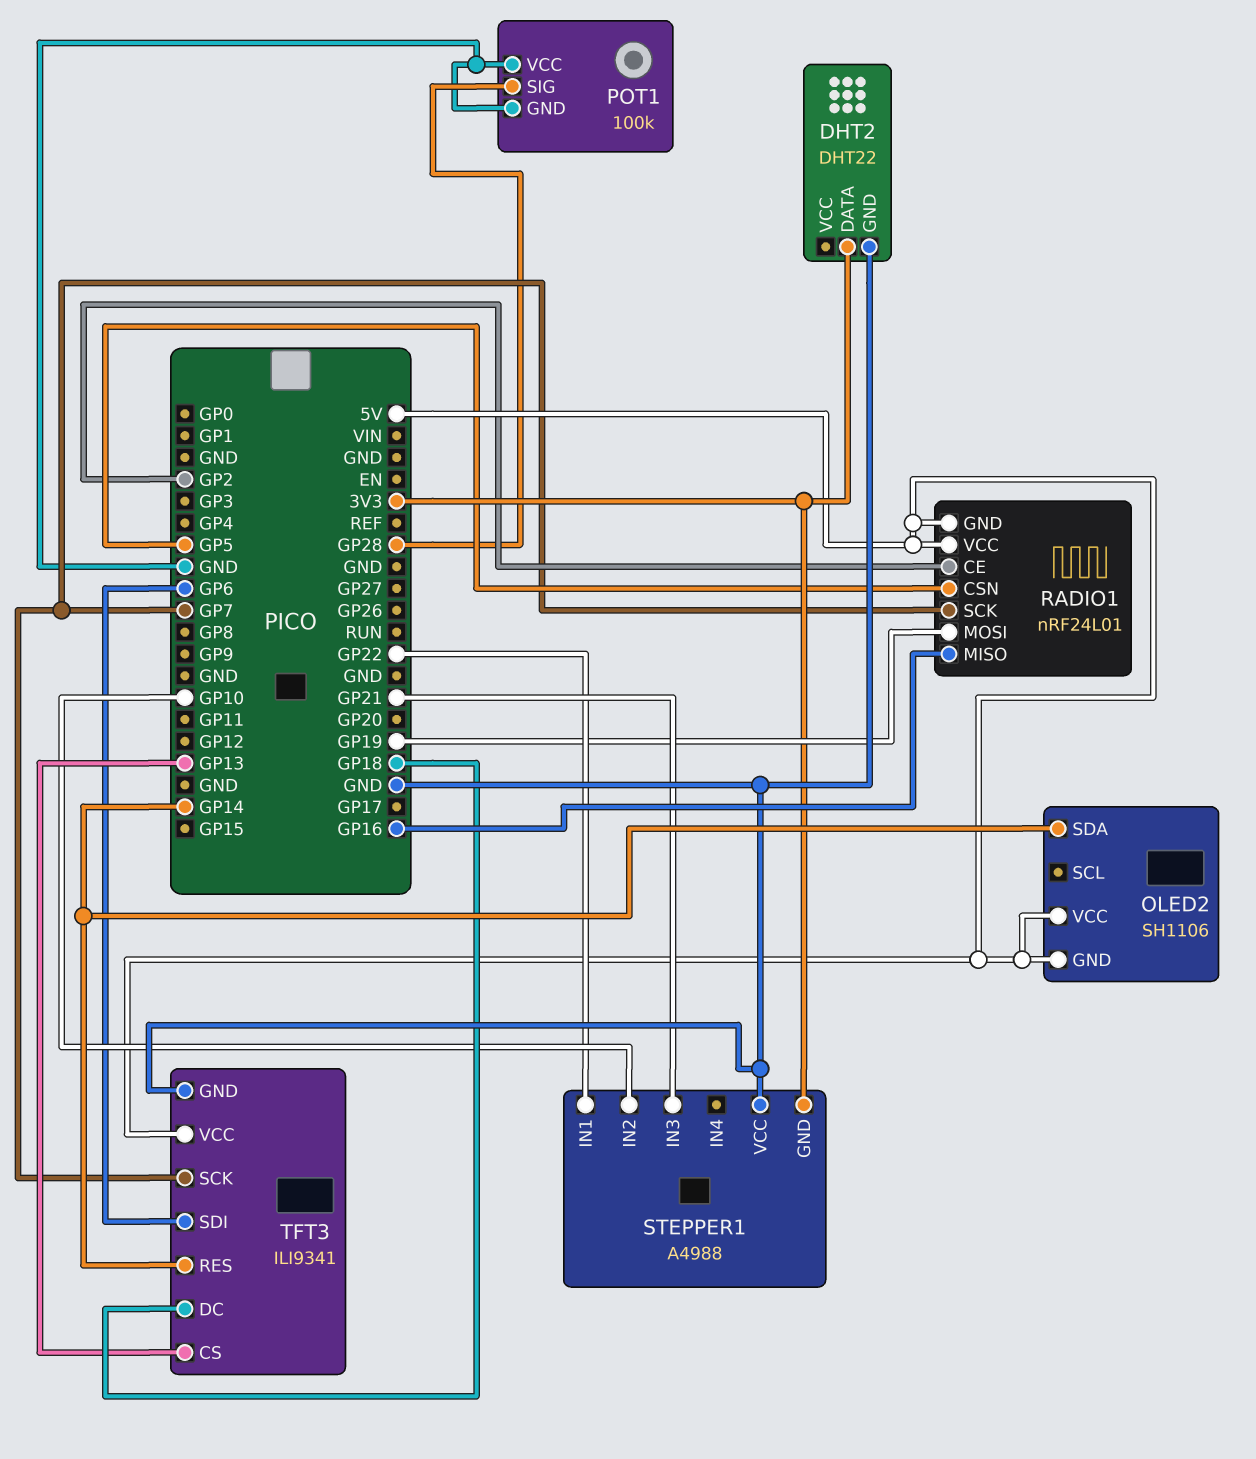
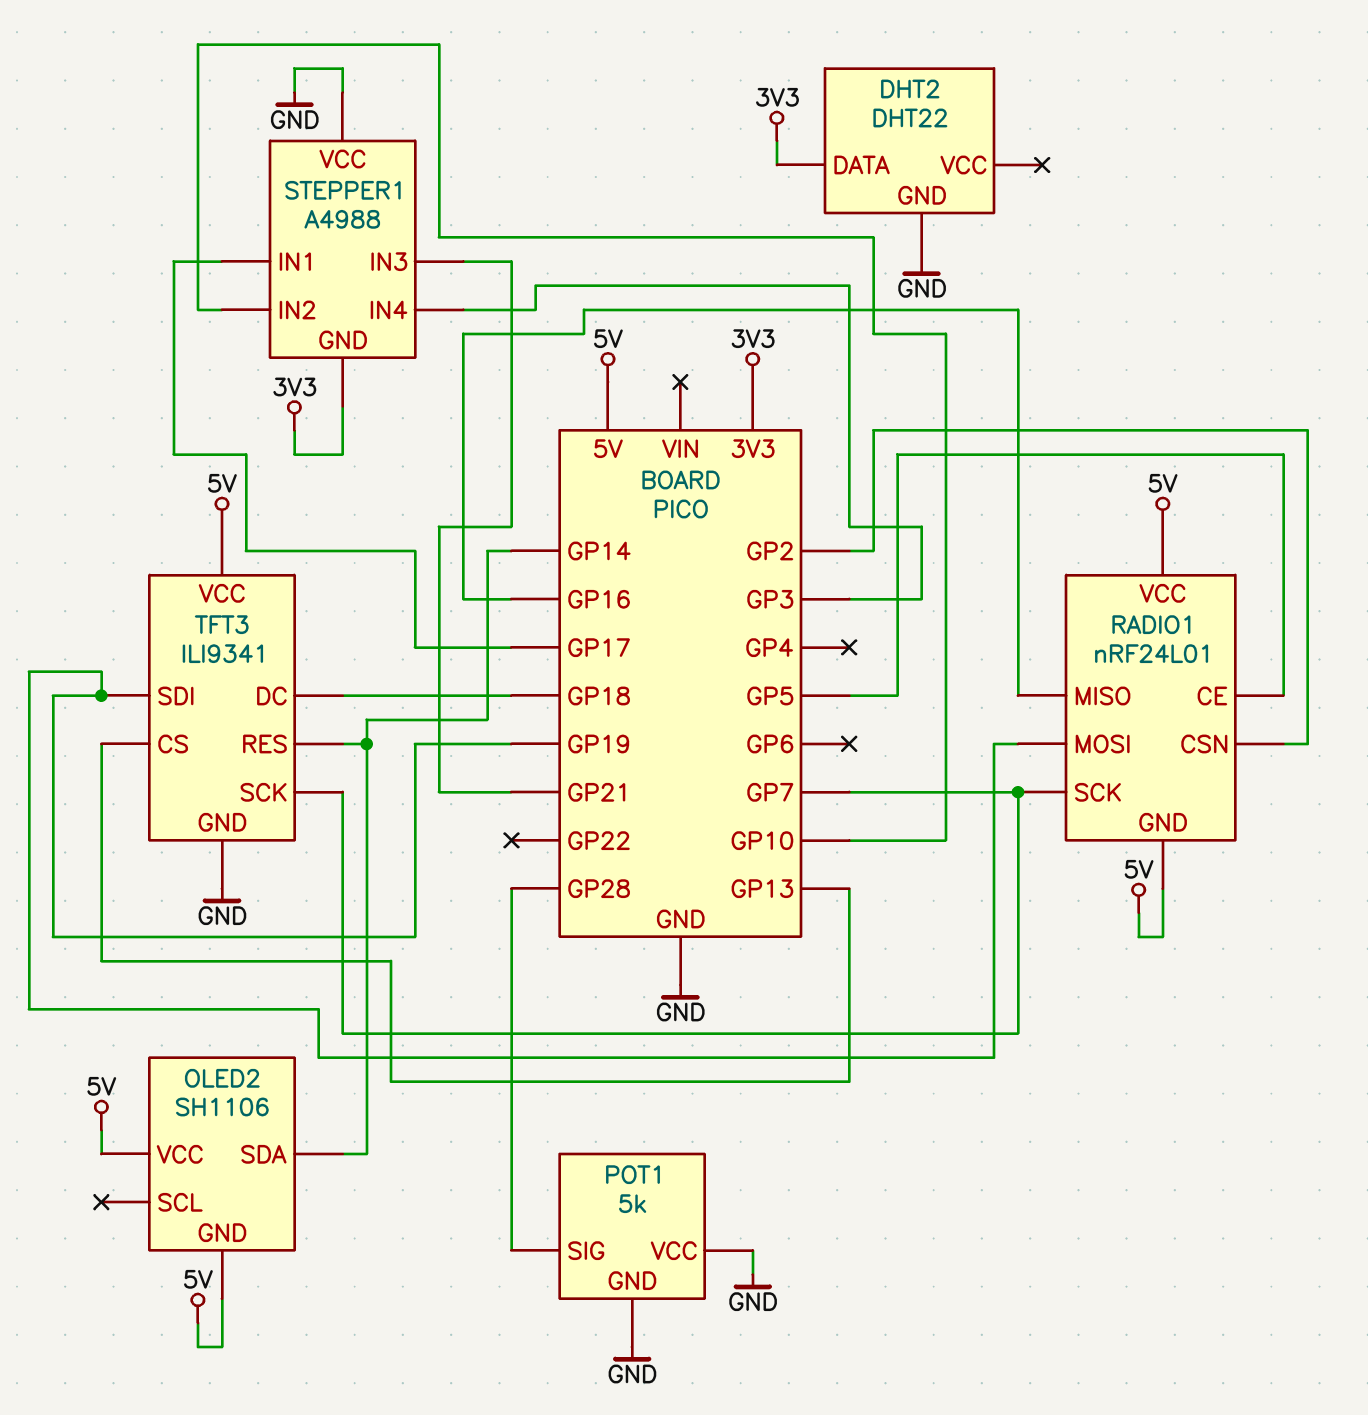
POT1: 100k -> 5k
RADIO1 pin CE: GP2 -> GP5
RADIO1 pin CSN: GP5 -> GP2
STEPPER1 pin IN1: GP22 -> GP17
STEPPER1 pin IN4: none -> GP3
TFT3 pin SDI: GP6 -> GP19

